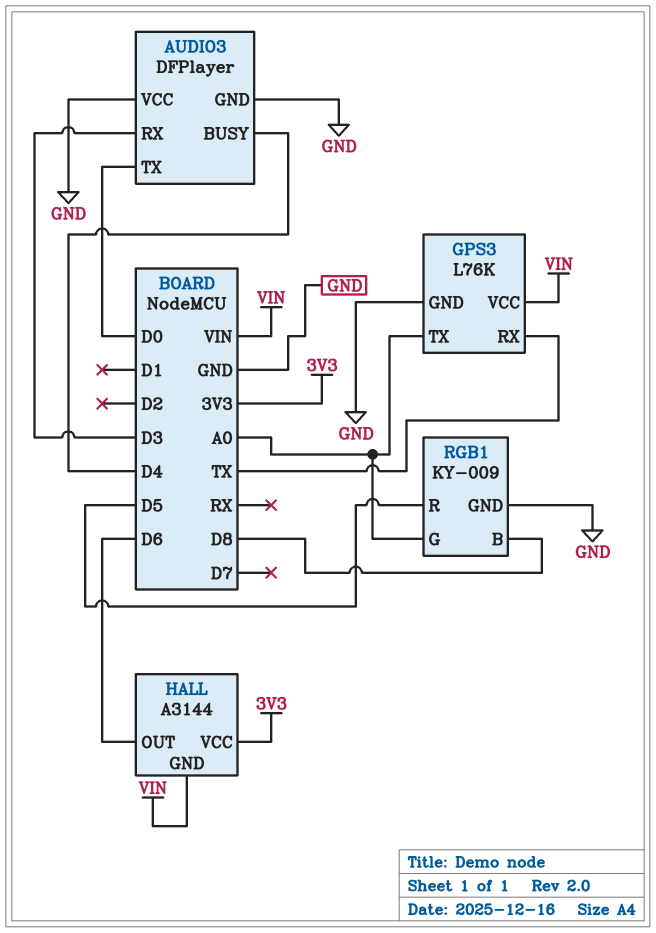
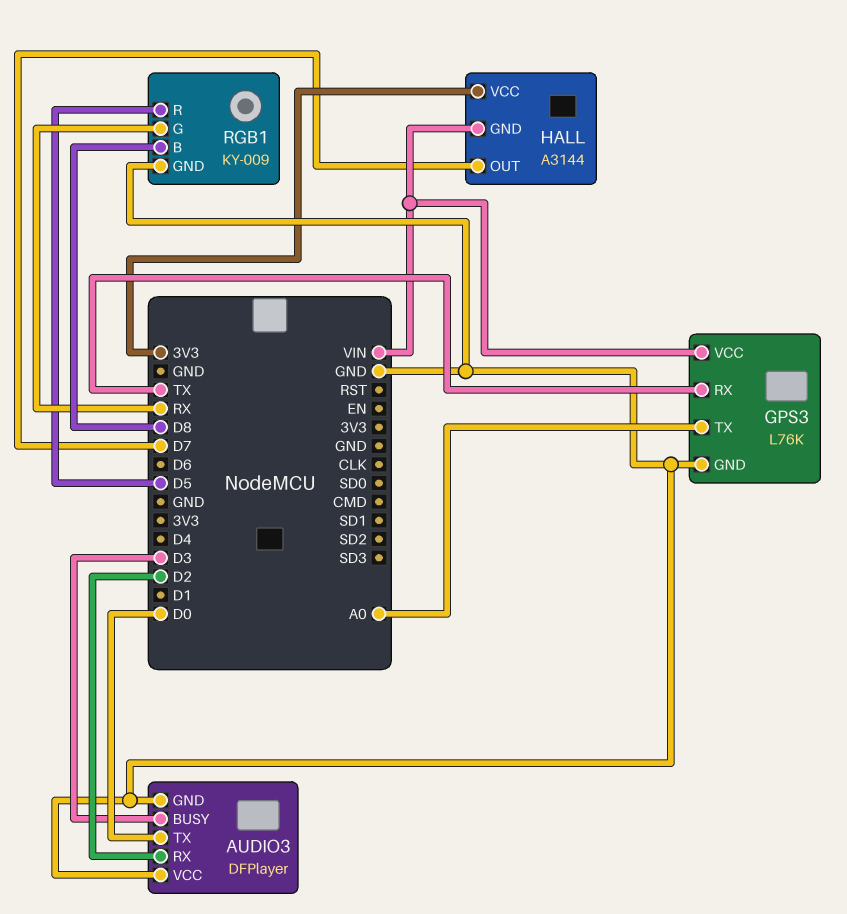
AUDIO3 pin BUSY: D4 -> D3
AUDIO3 pin RX: D3 -> D2
HALL pin OUT: D6 -> D7
RGB1 pin G: A0 -> RX

